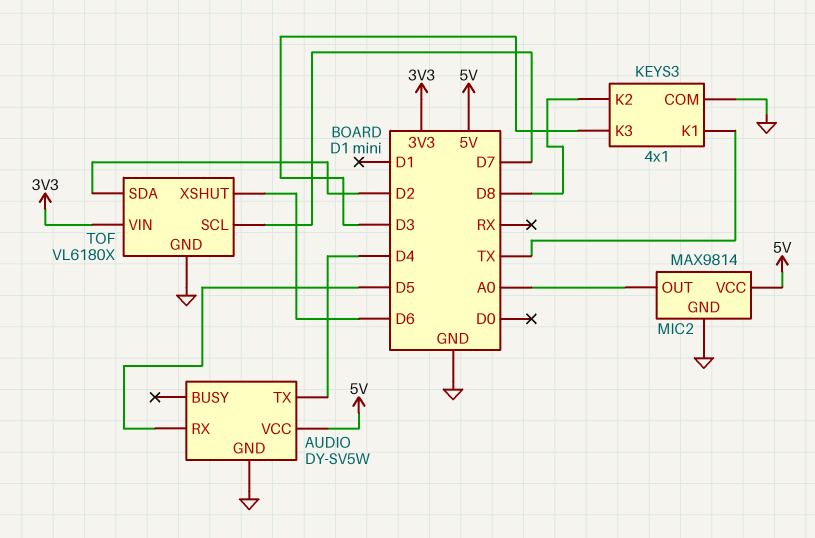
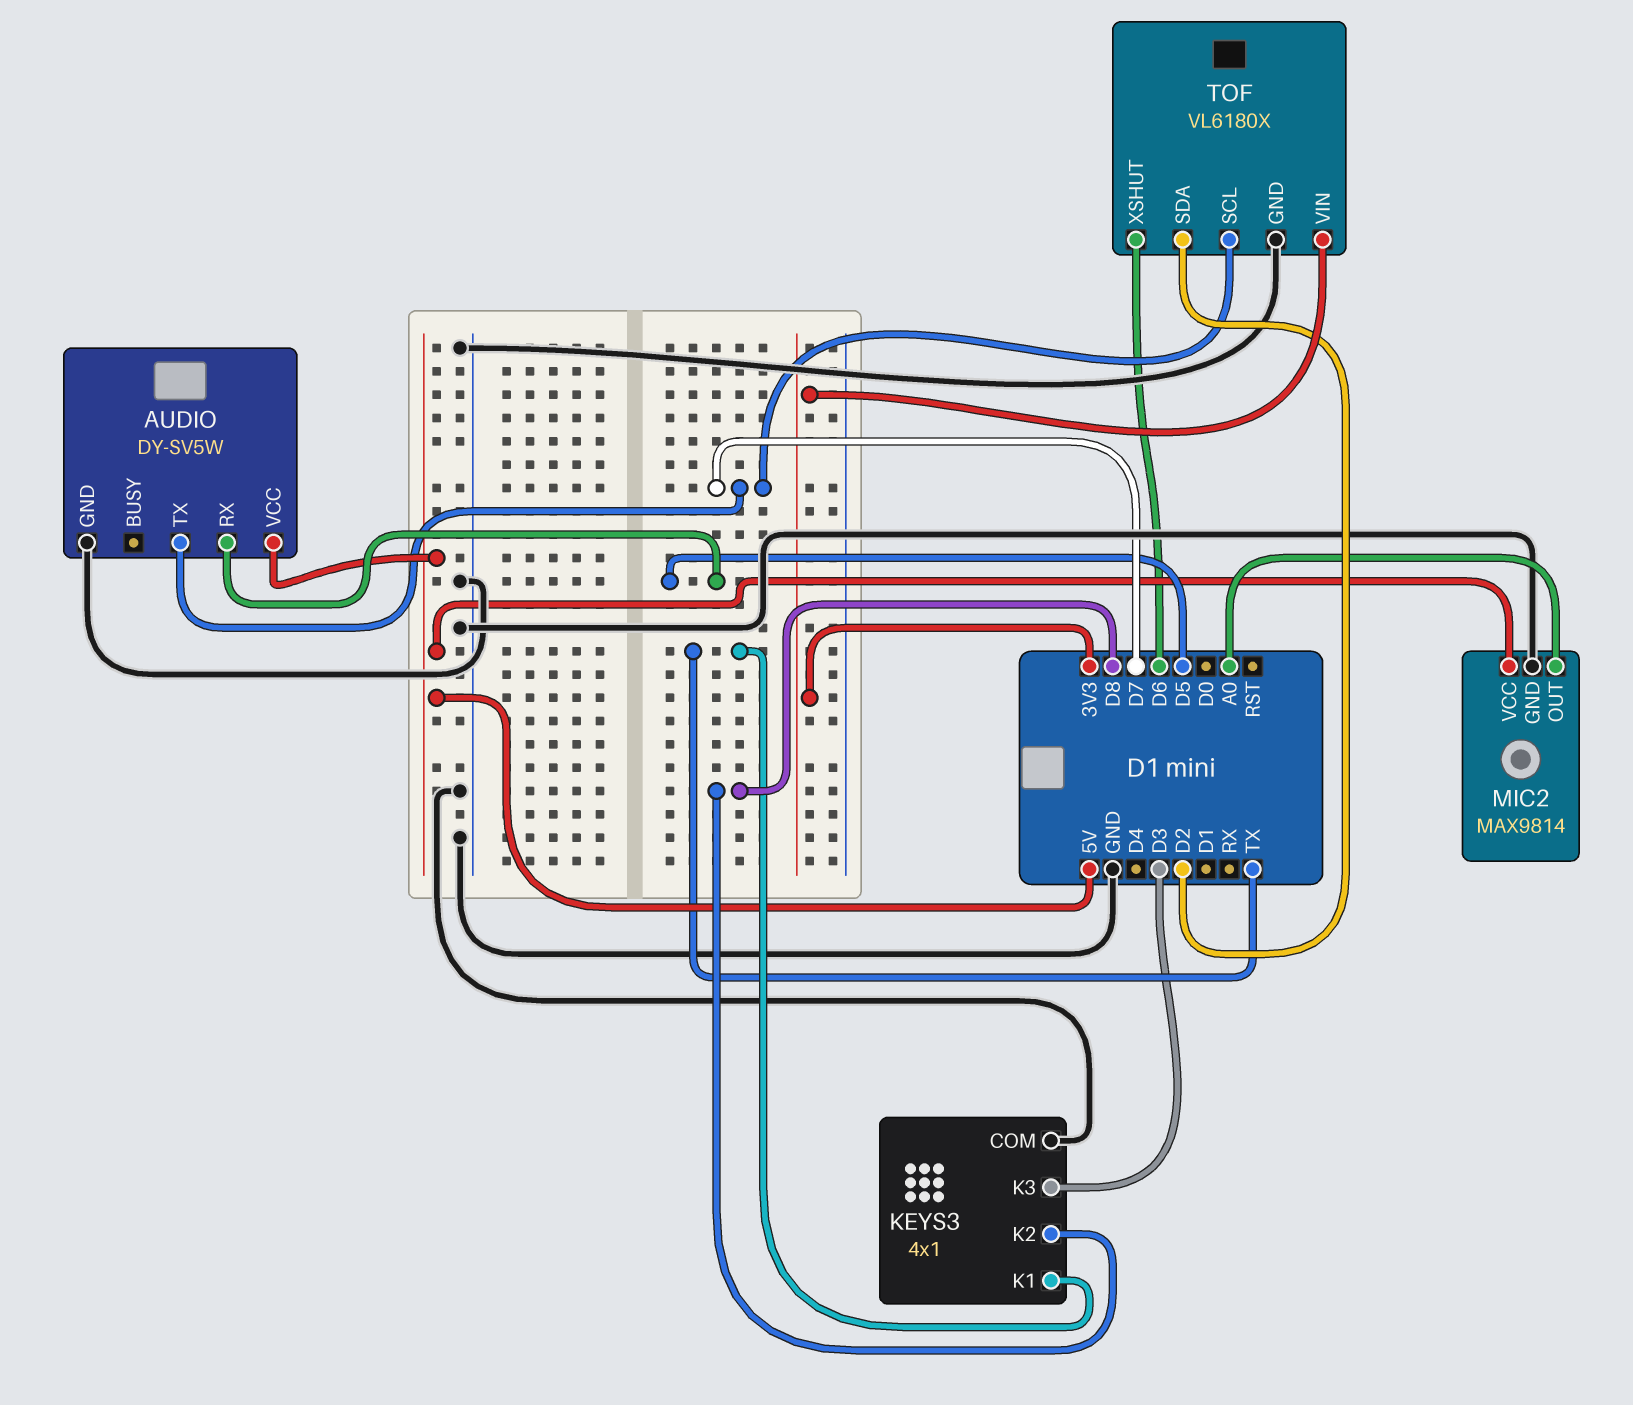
AUDIO pin TX: D4 -> D7

